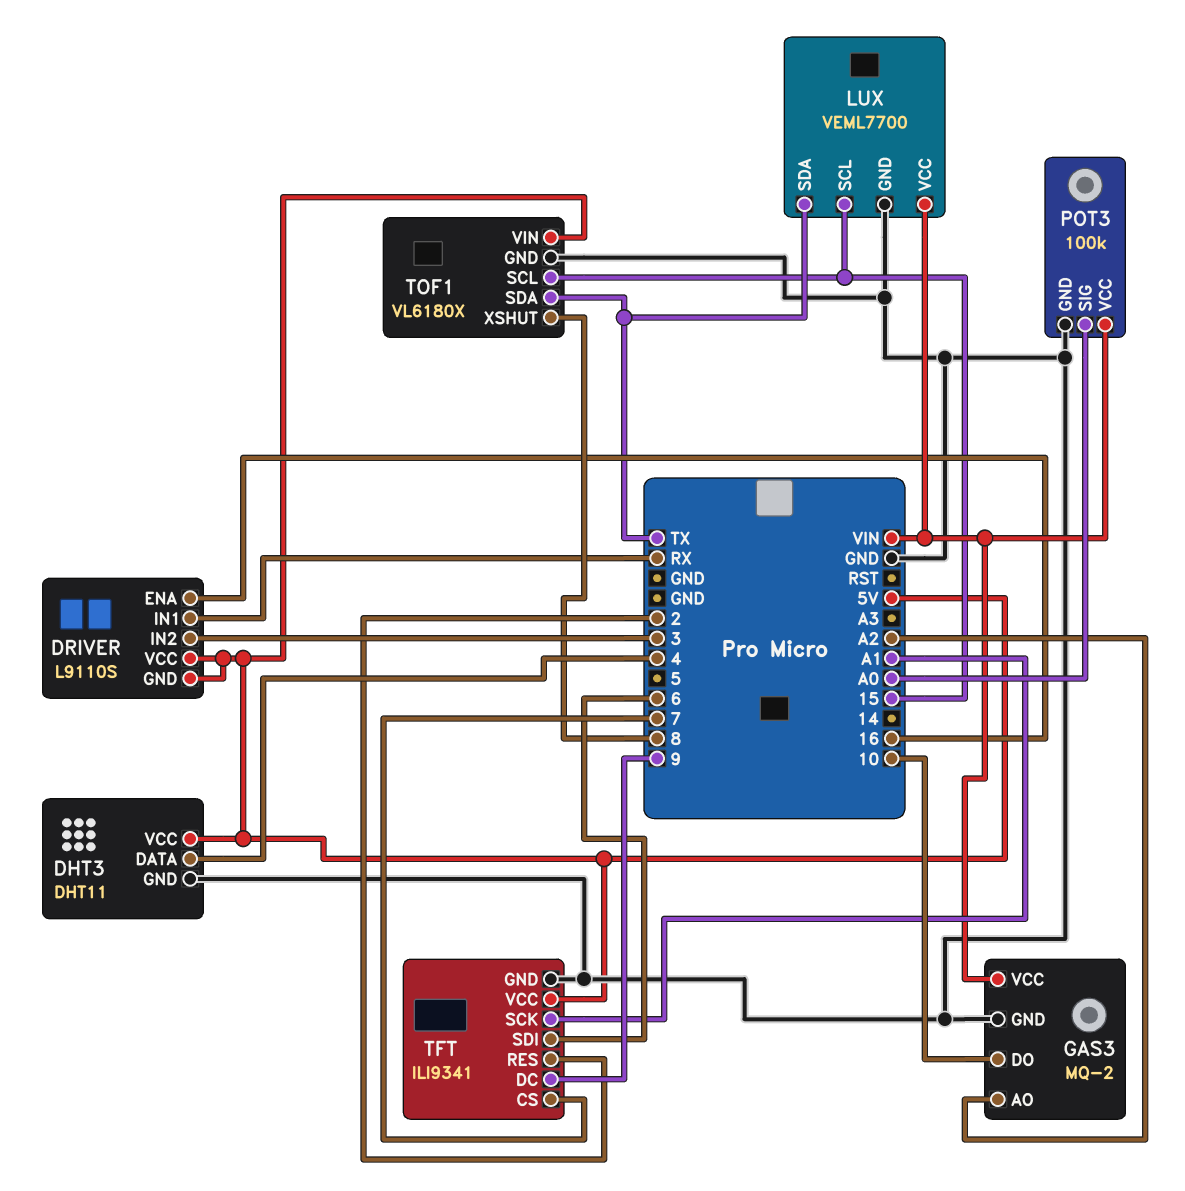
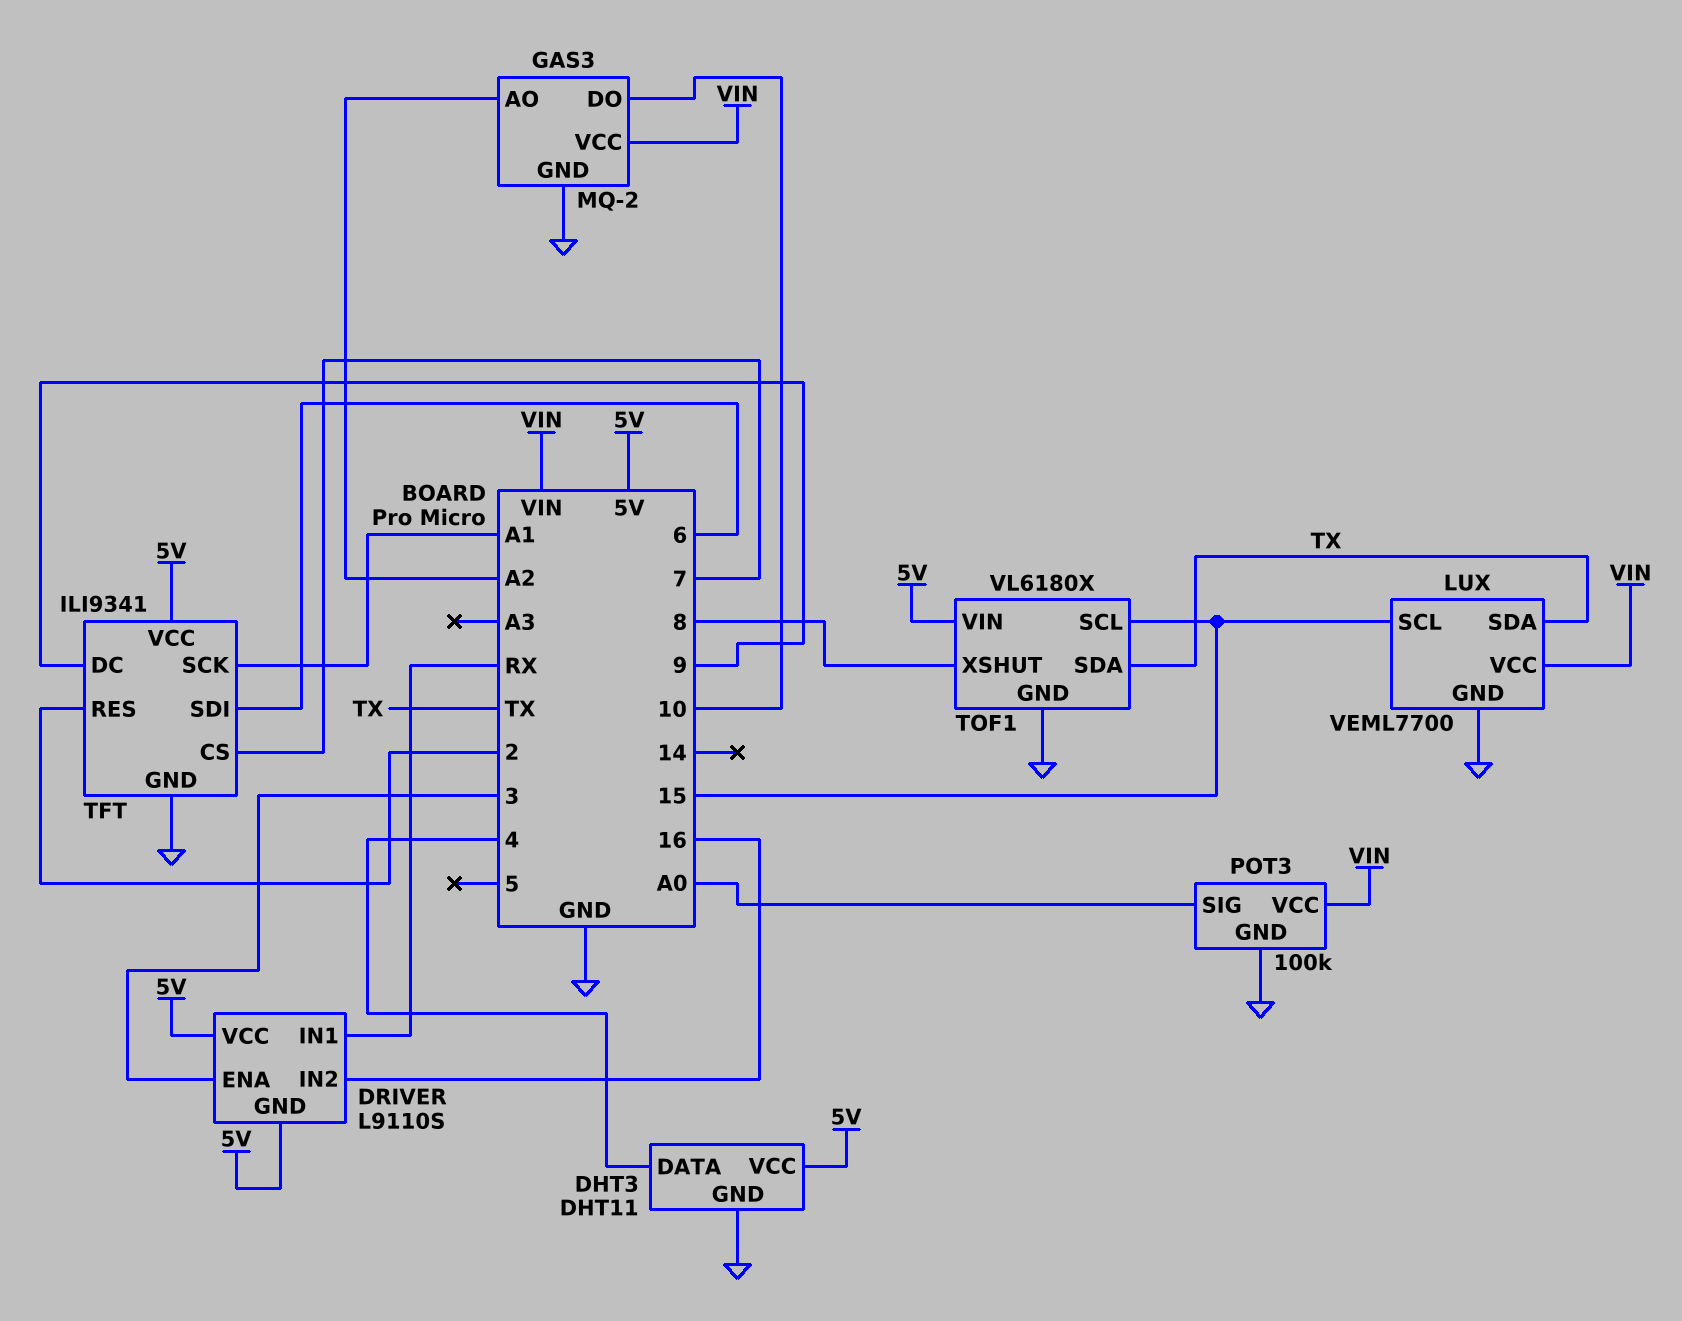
DRIVER pin ENA: 16 -> 3
DRIVER pin IN2: 3 -> 16

